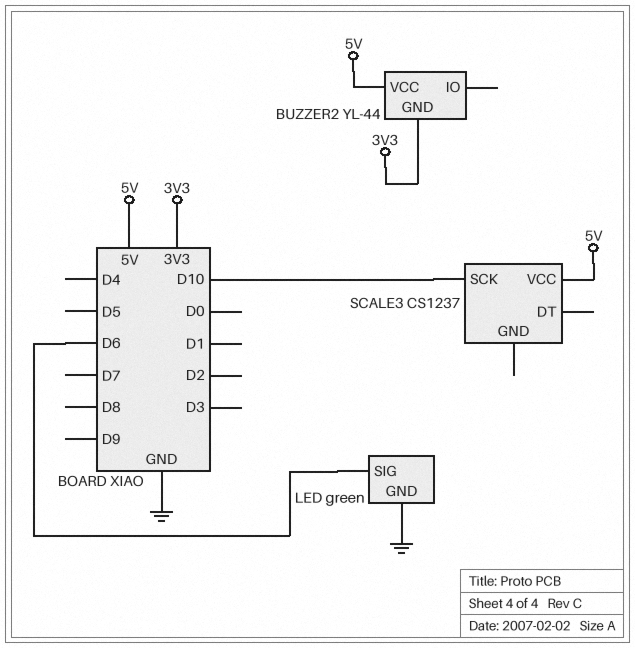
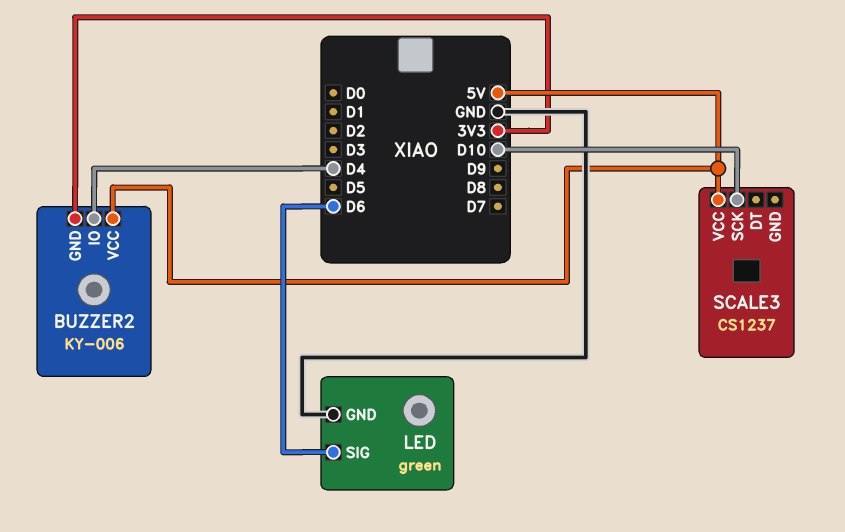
BUZZER2: YL-44 -> KY-006
BUZZER2 pin IO: none -> D4

